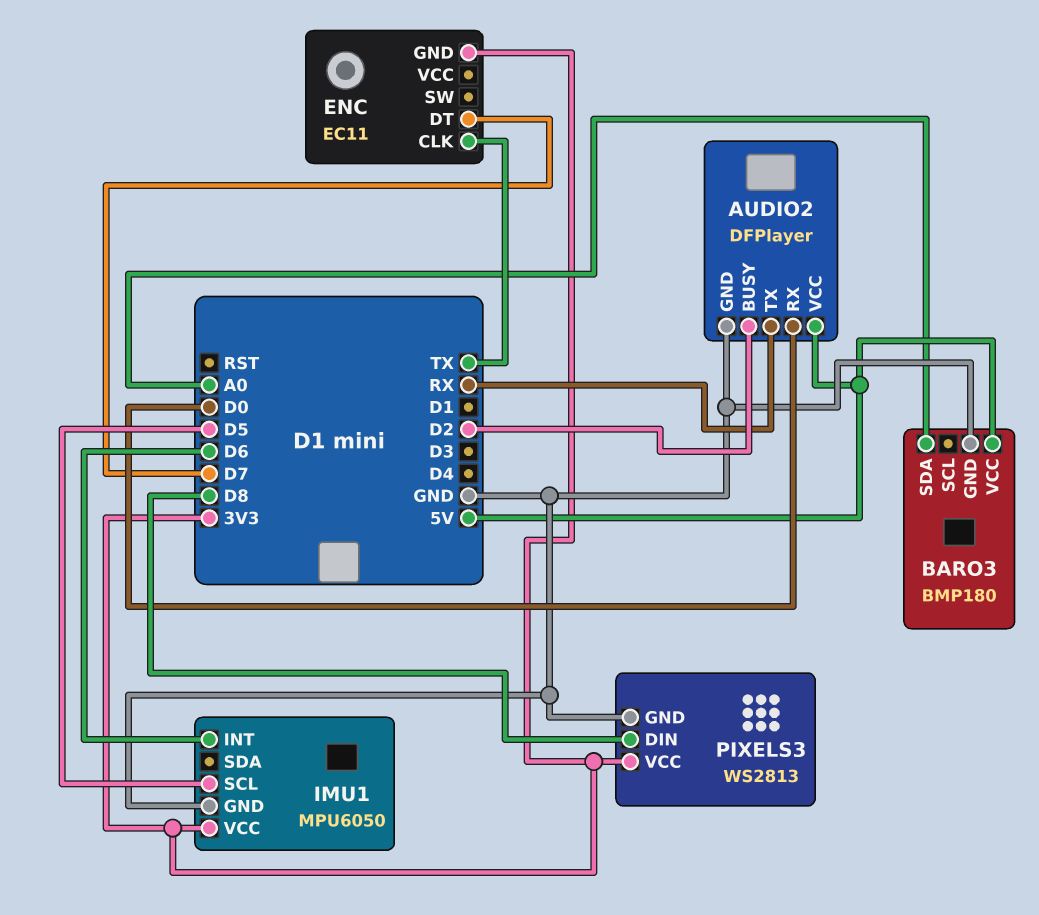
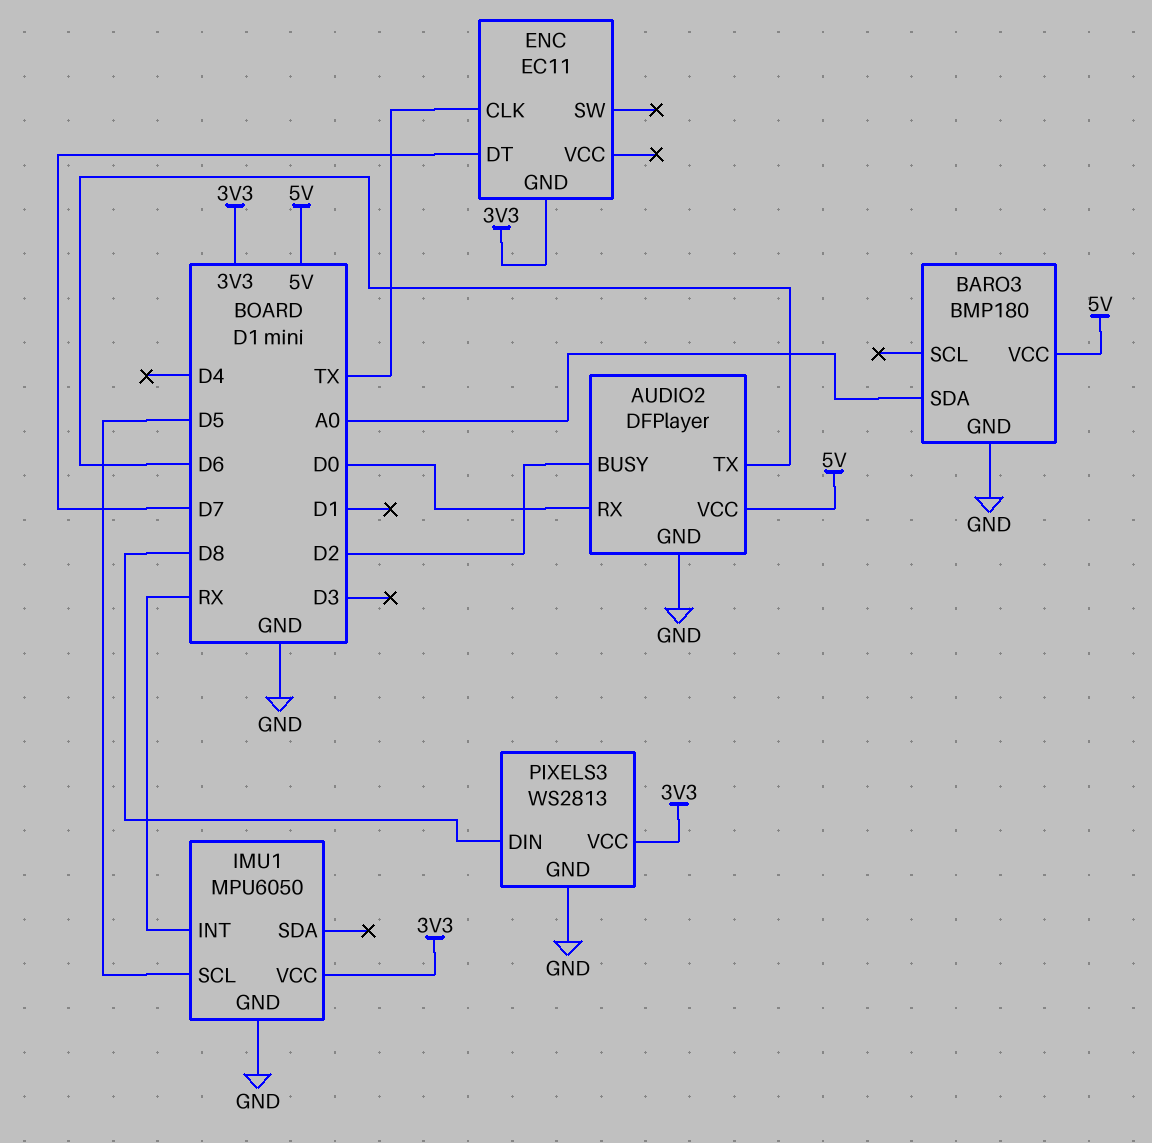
AUDIO2 pin TX: RX -> D6
IMU1 pin INT: D6 -> RX

